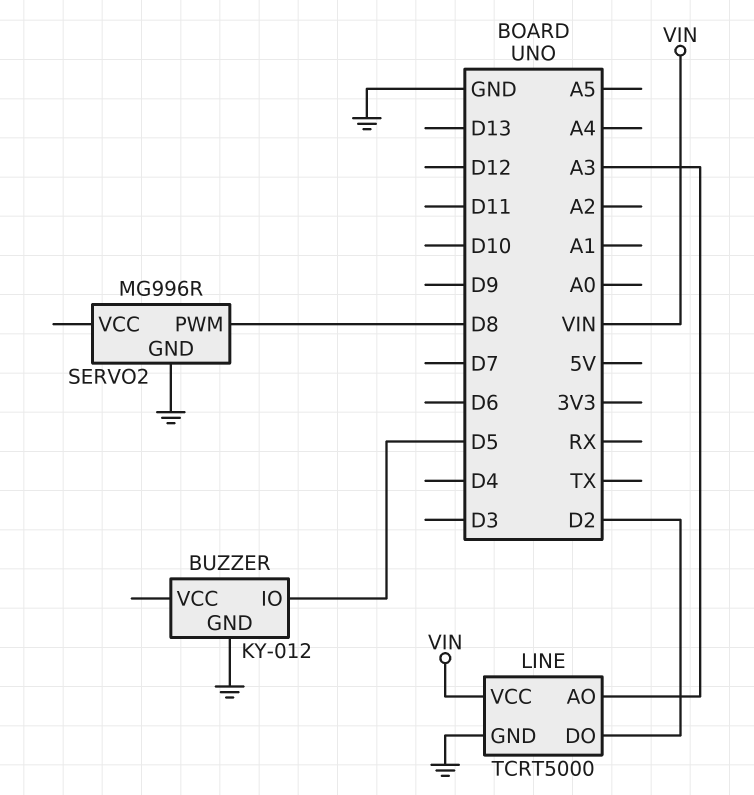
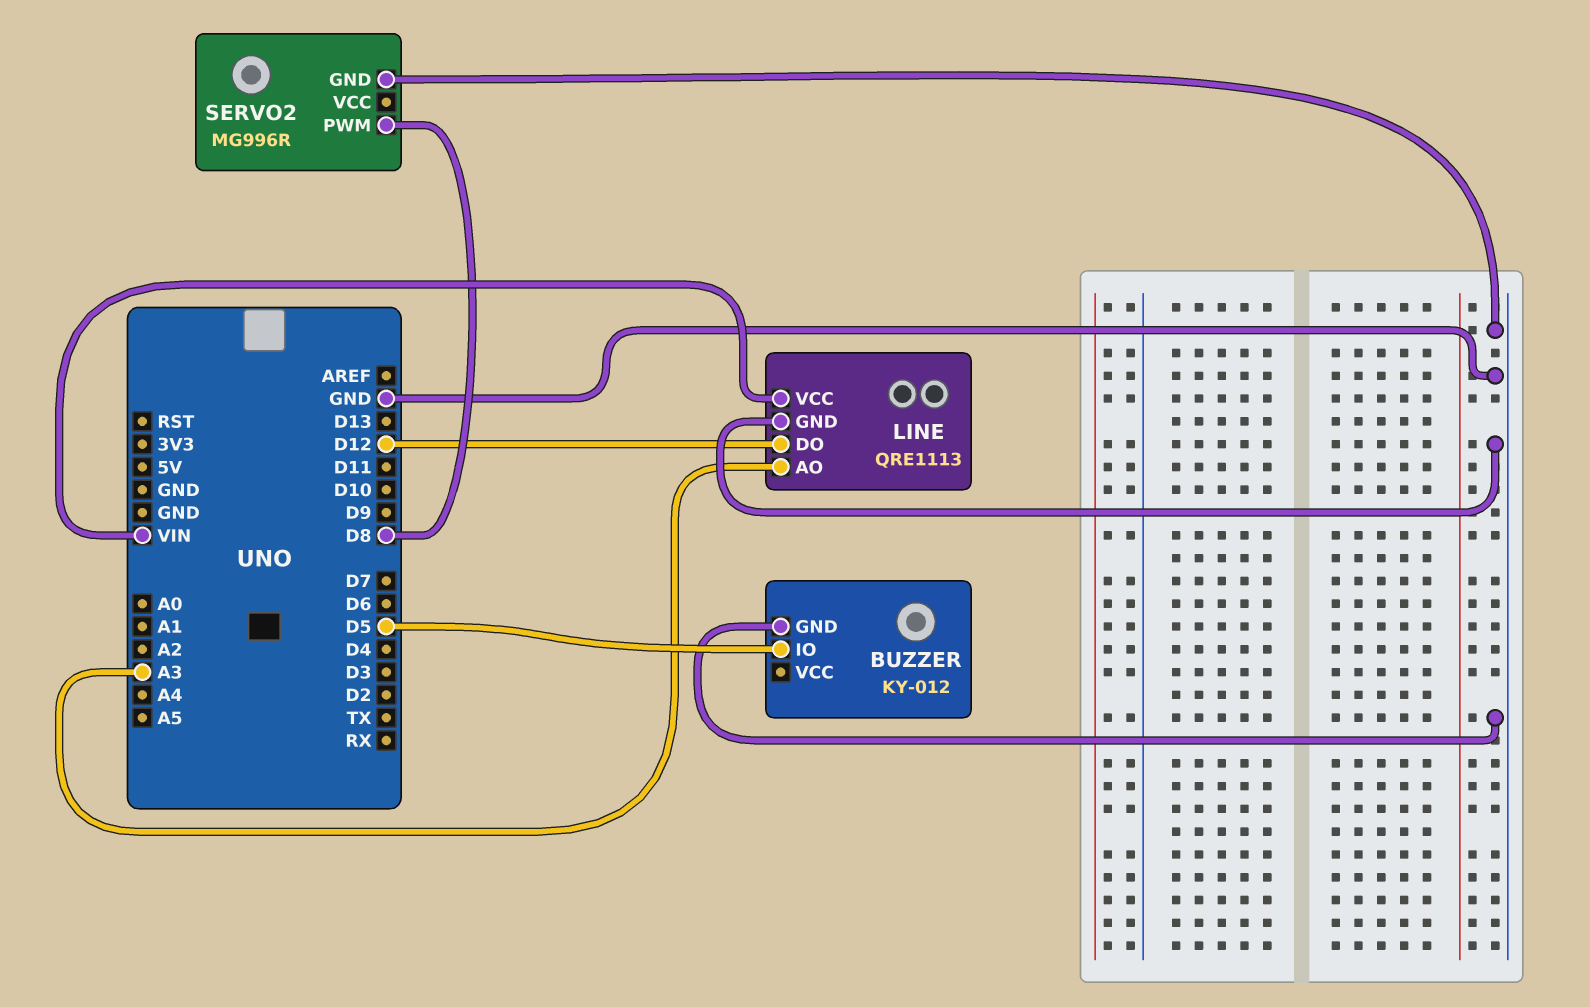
LINE: TCRT5000 -> QRE1113
LINE pin DO: D2 -> D12

